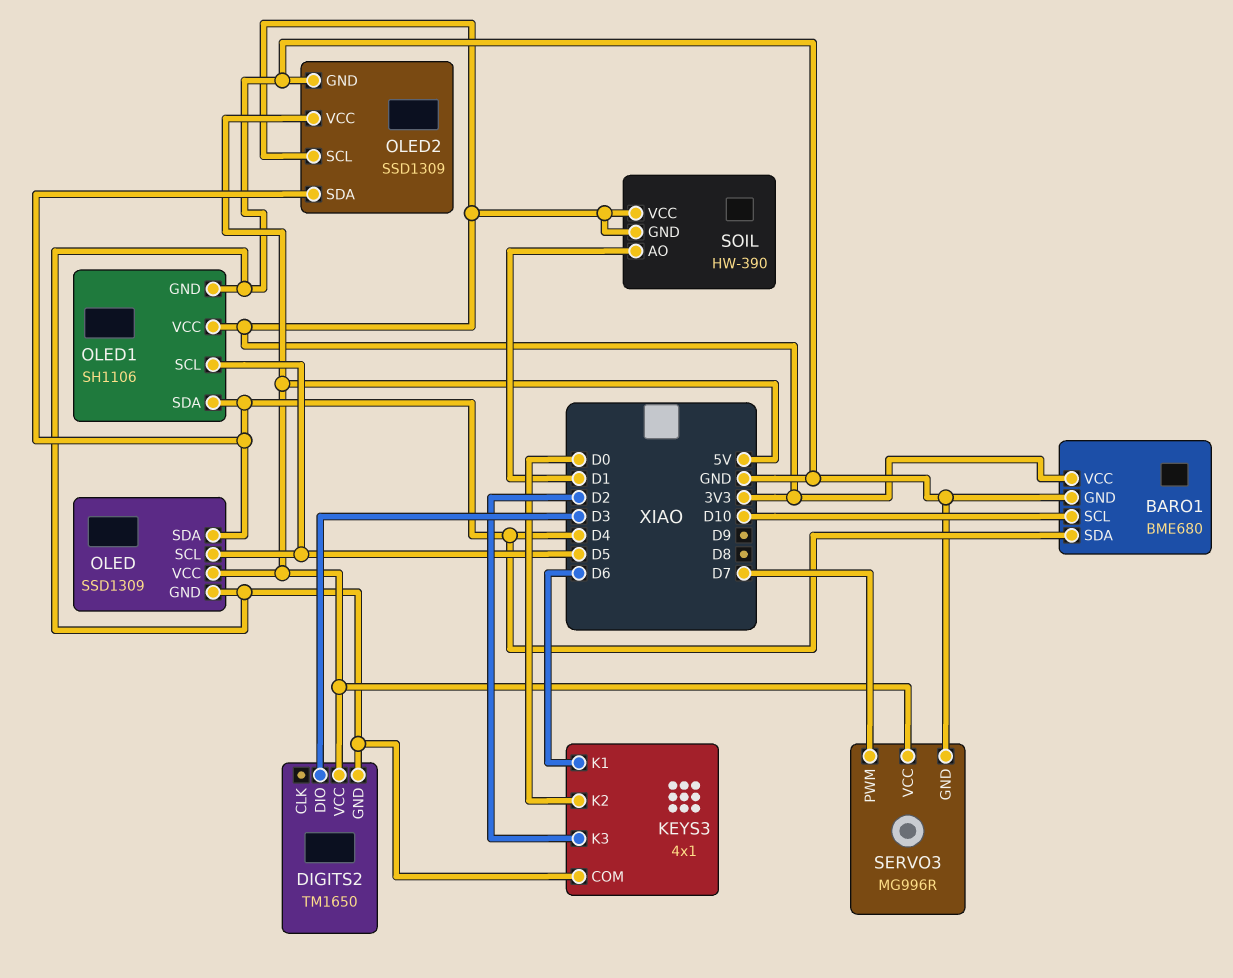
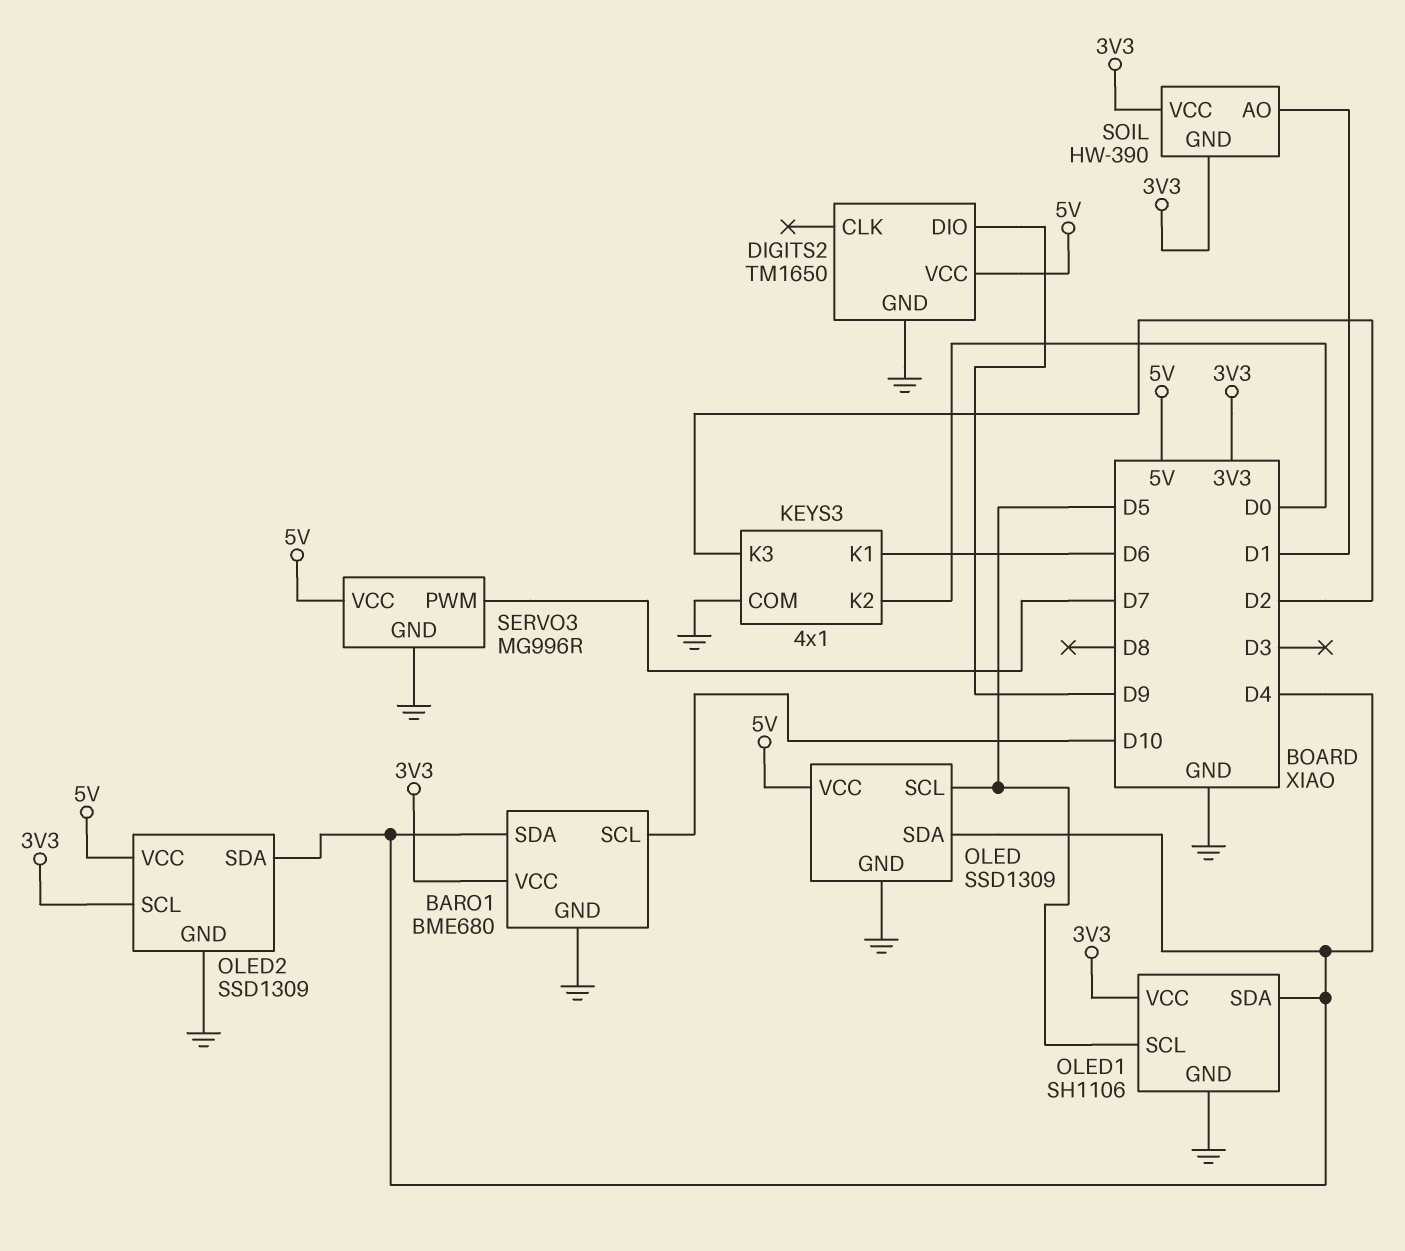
DIGITS2 pin DIO: D3 -> D9

